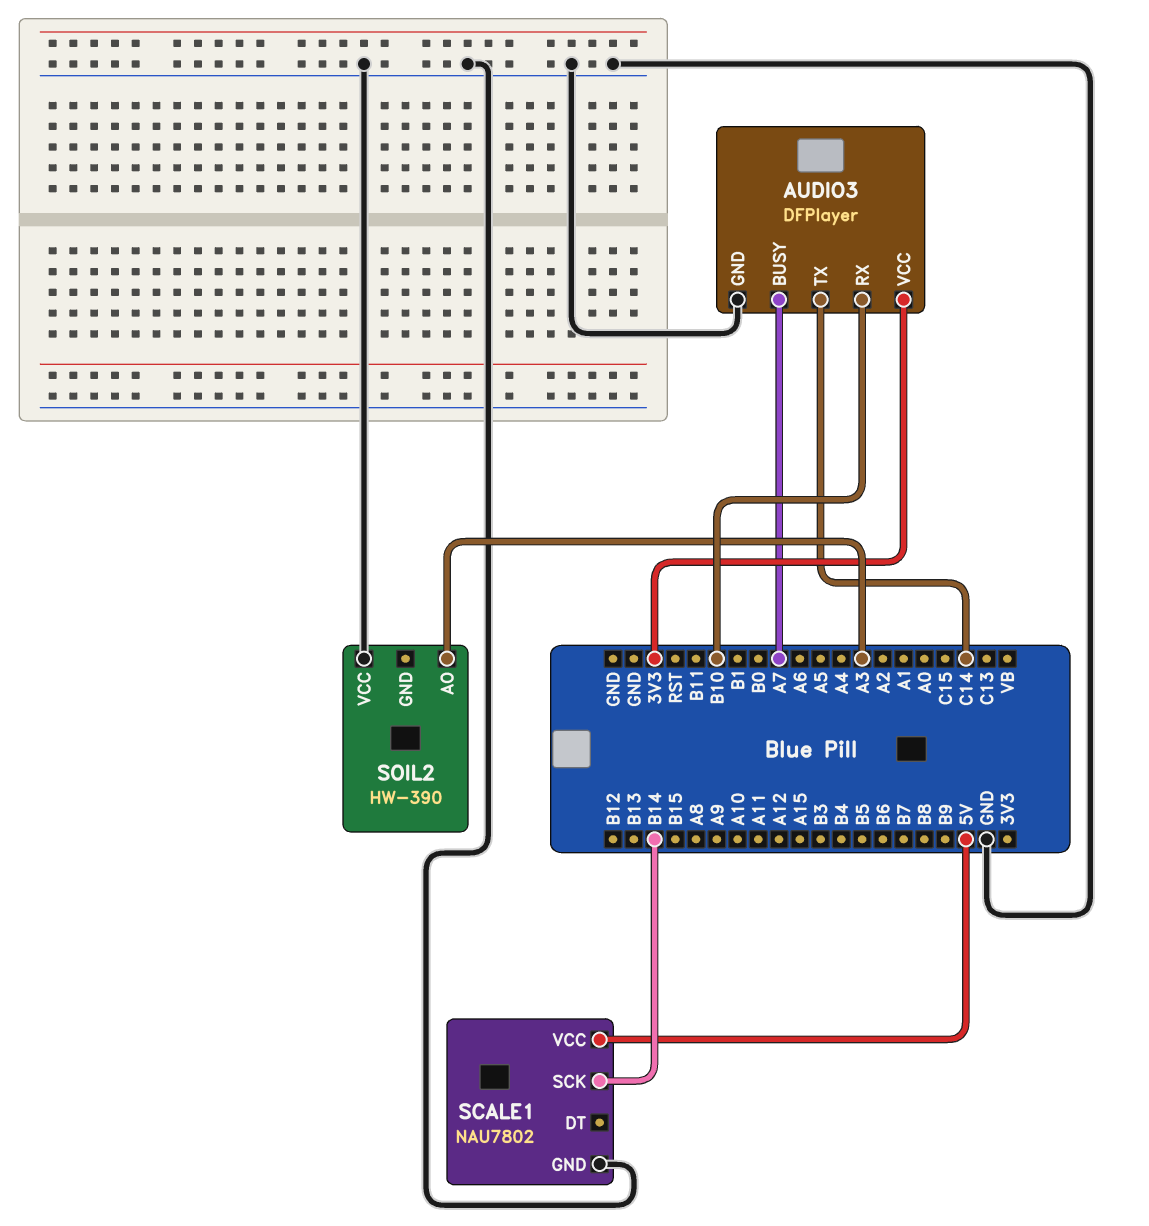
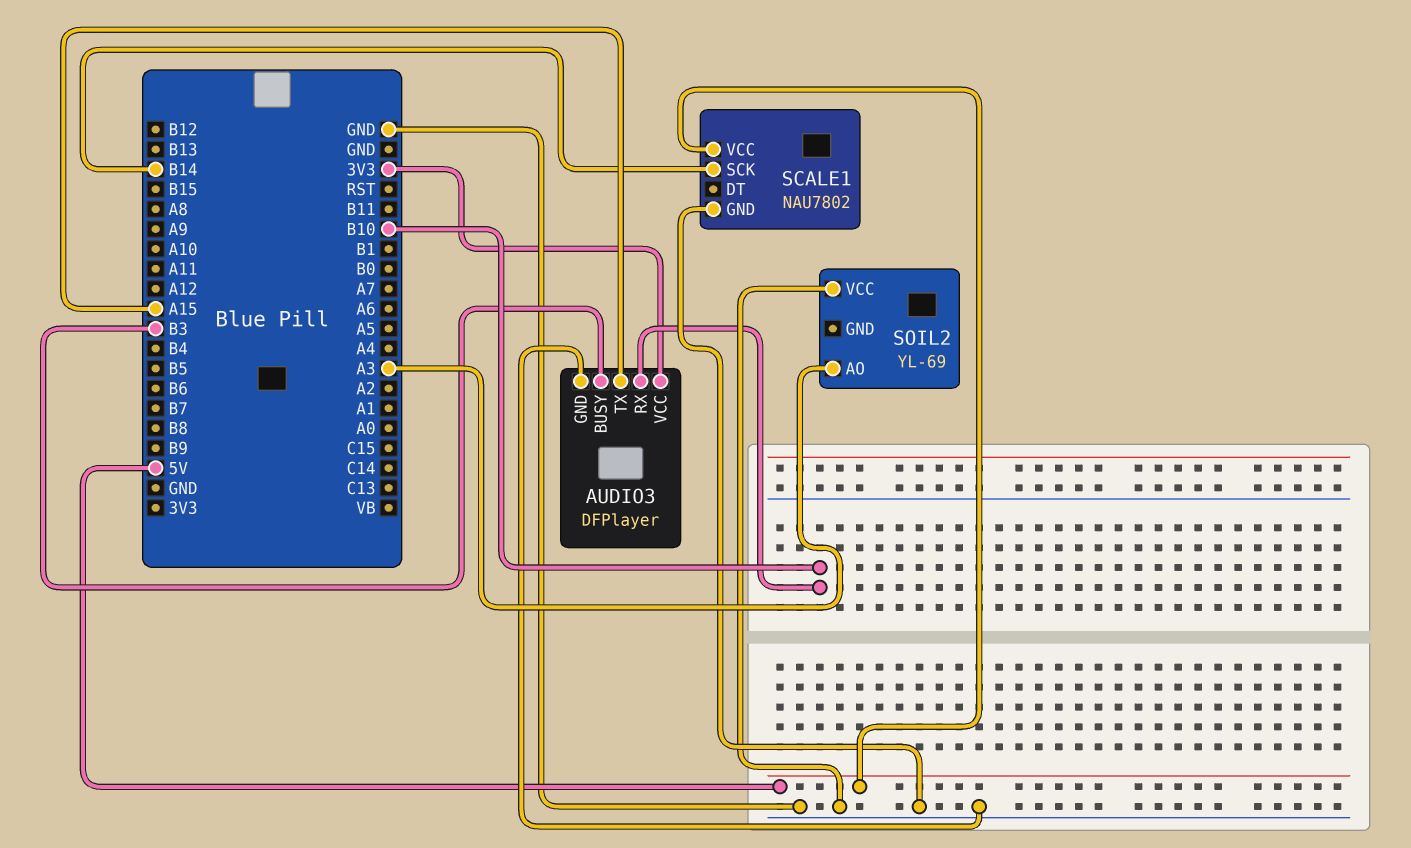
AUDIO3 pin BUSY: A7 -> B3
AUDIO3 pin TX: C14 -> A15
SOIL2: HW-390 -> YL-69

